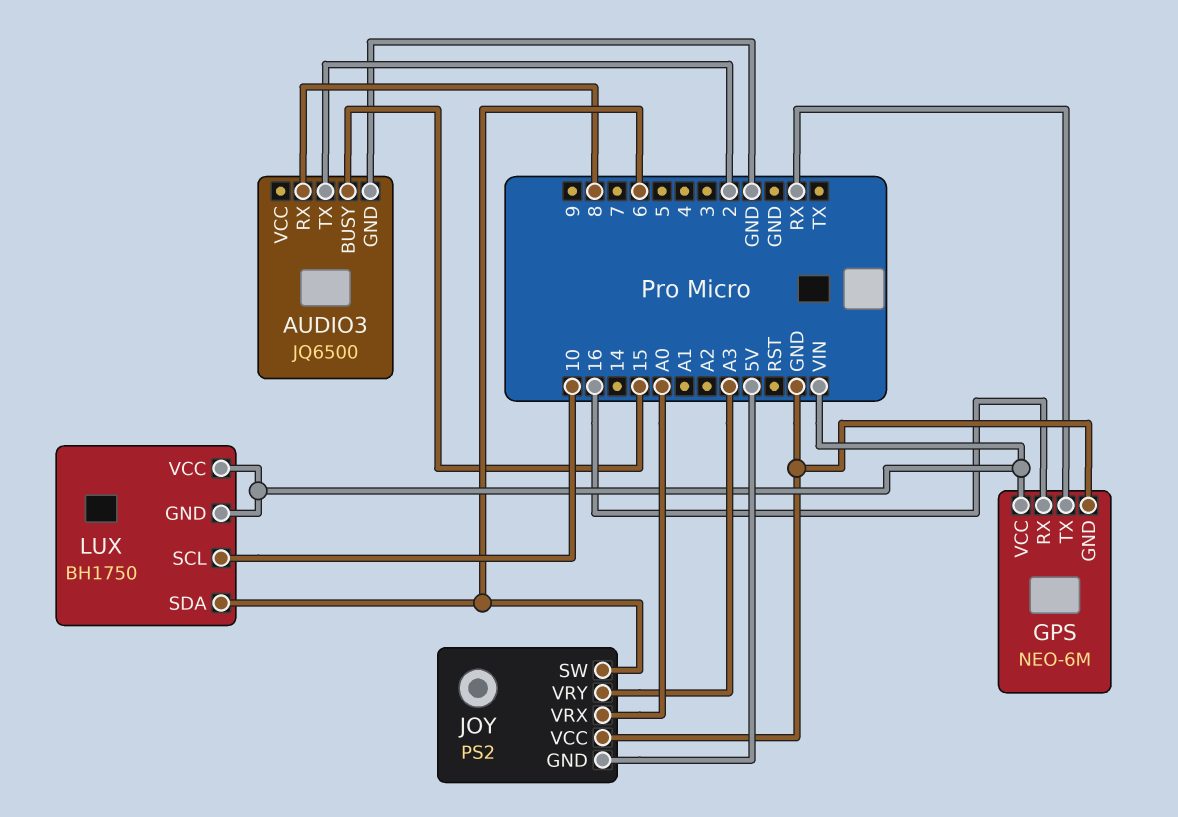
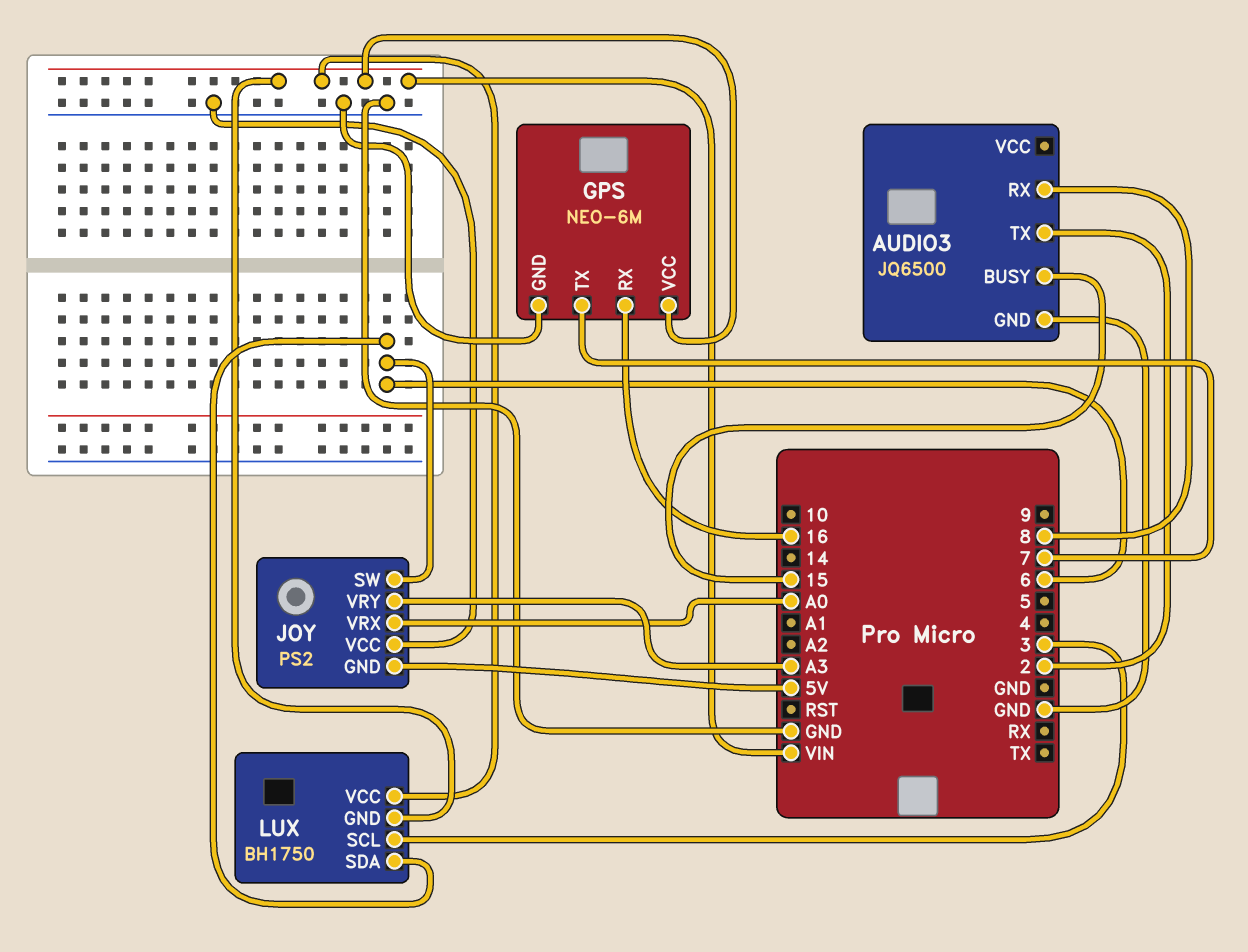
GPS pin TX: RX -> 7
LUX pin SCL: 10 -> 3

